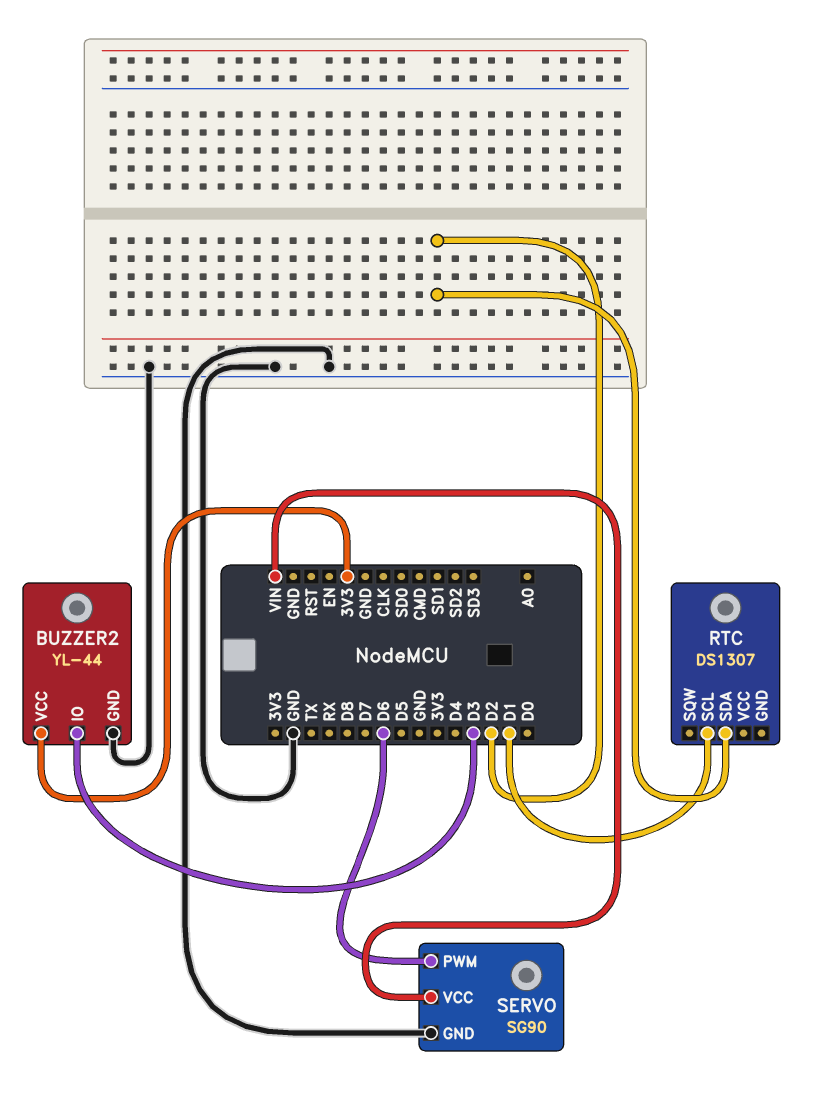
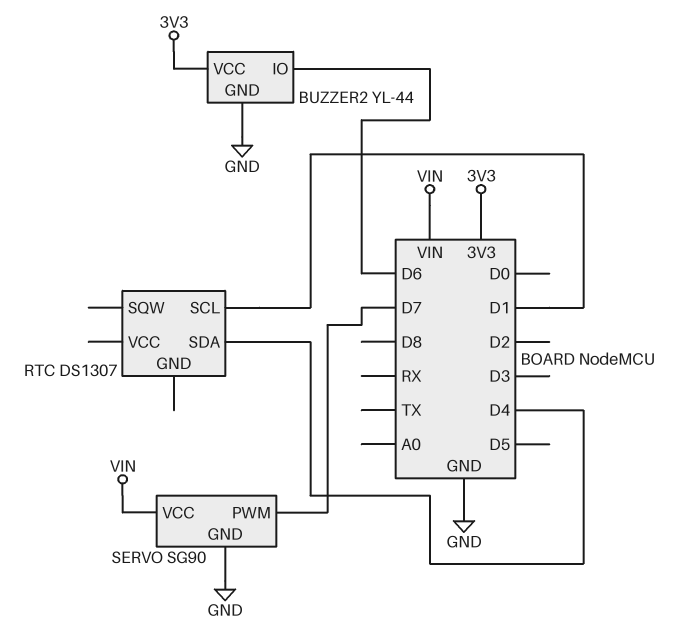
BUZZER2 pin IO: D3 -> D6
RTC pin SDA: D2 -> D4
SERVO pin PWM: D6 -> D7

